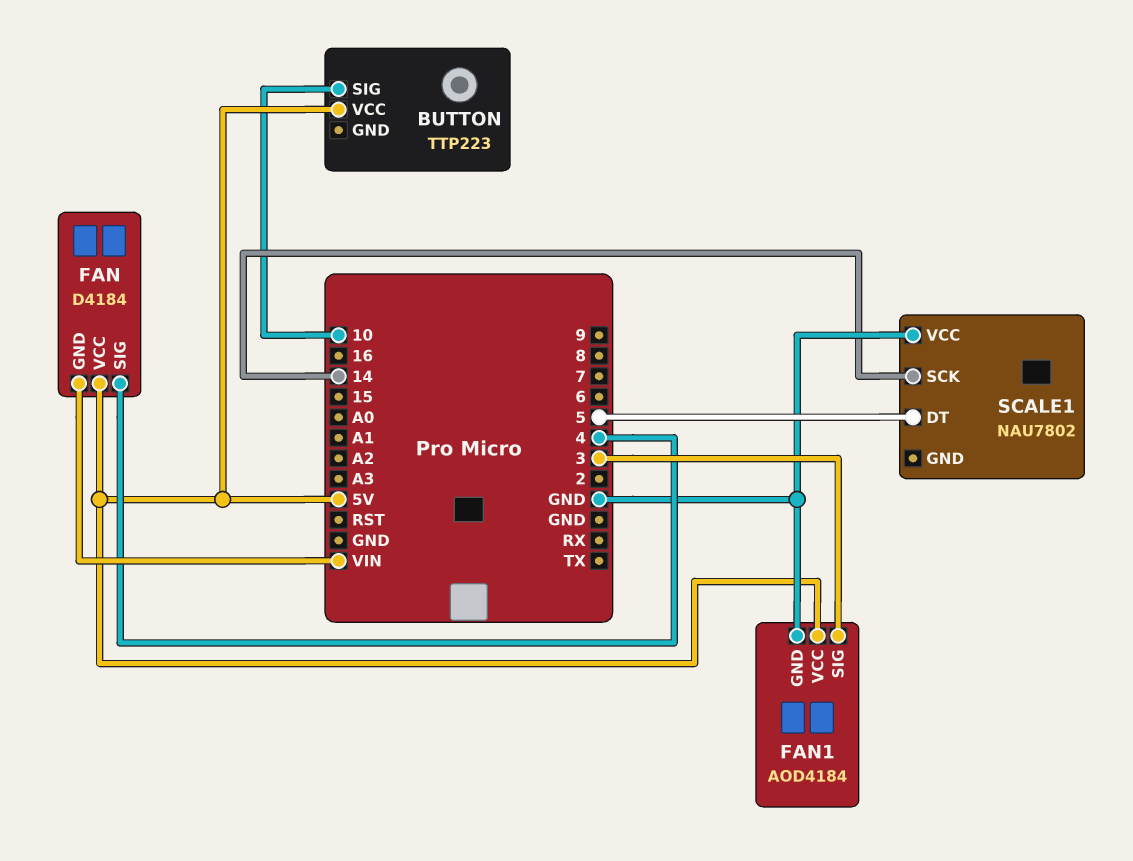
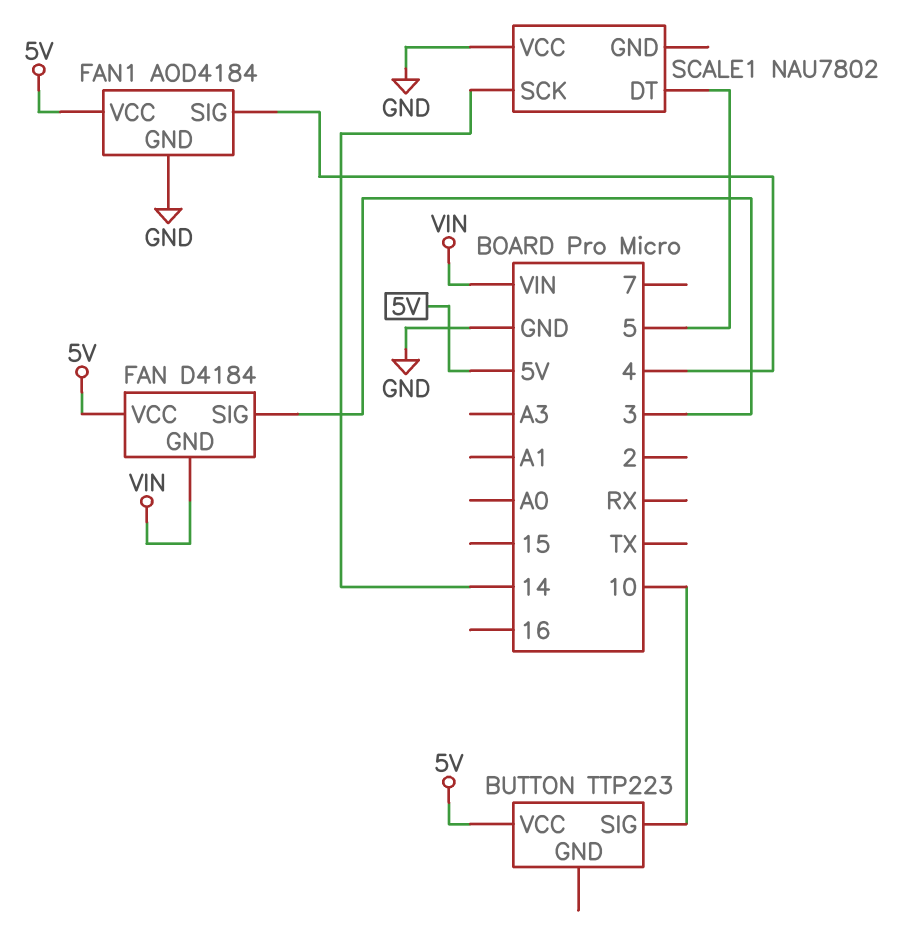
FAN pin SIG: 4 -> 3
FAN1 pin SIG: 3 -> 4

